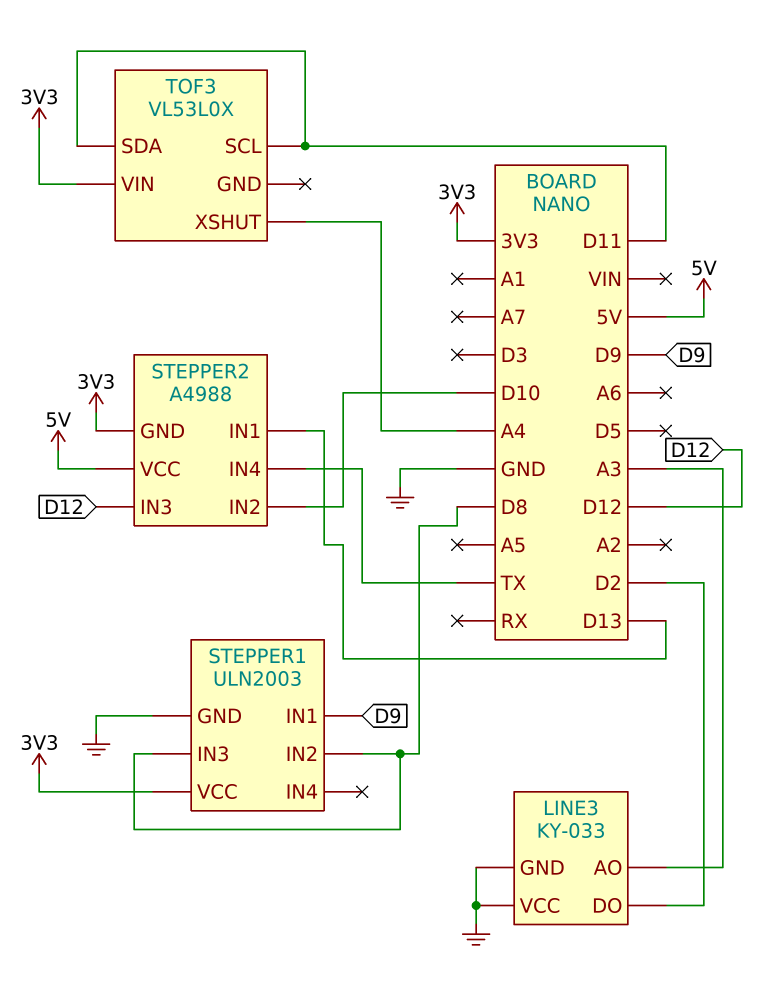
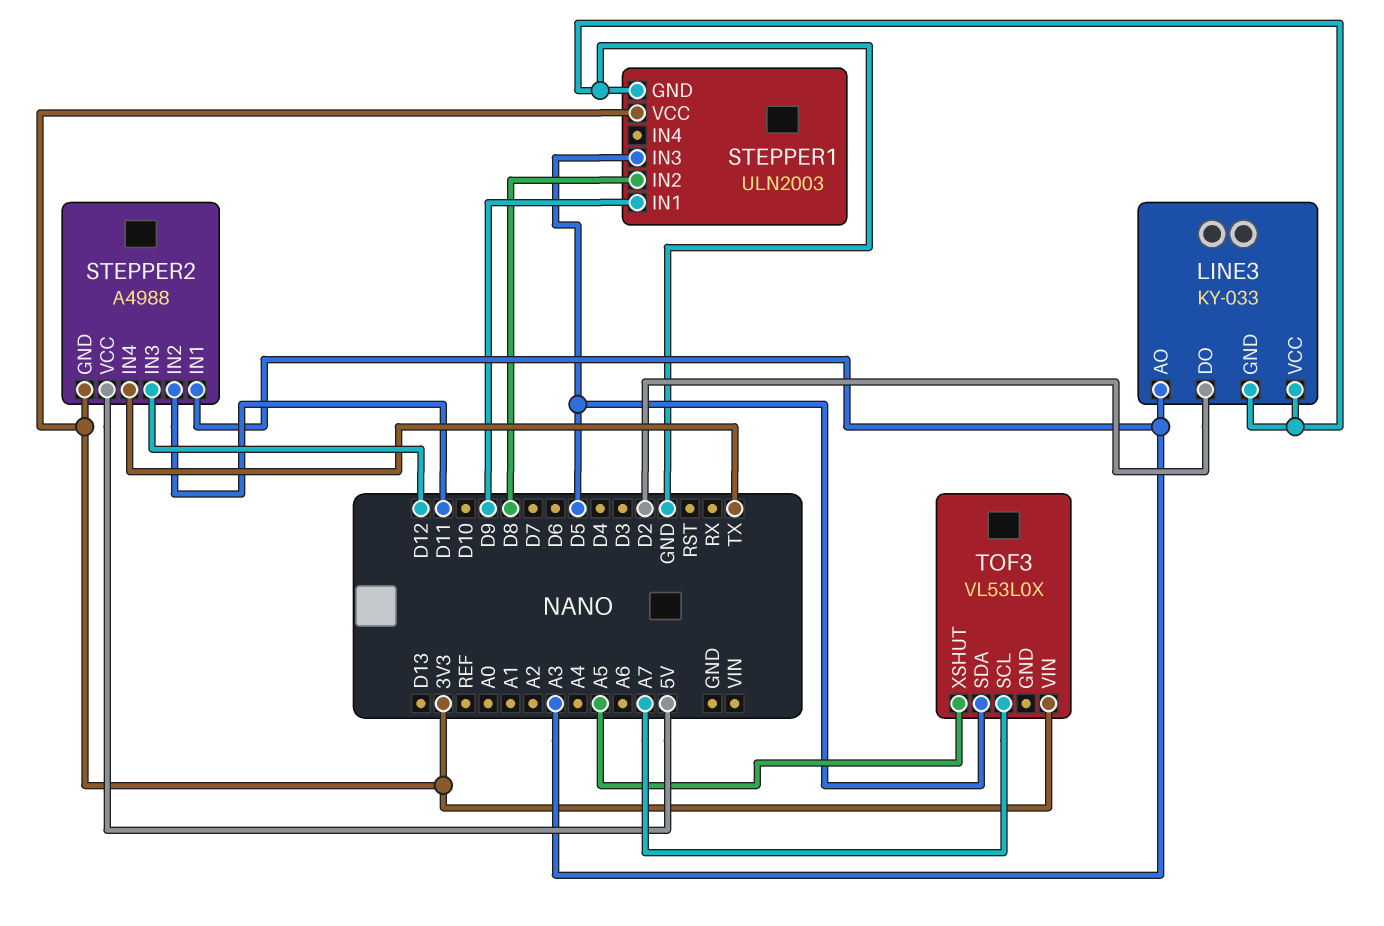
STEPPER1 pin IN3: D8 -> D5
STEPPER2 pin IN1: D13 -> A3
STEPPER2 pin IN2: D10 -> D11
TOF3 pin SCL: D11 -> A7
TOF3 pin SDA: D11 -> D5
TOF3 pin XSHUT: A4 -> A5

